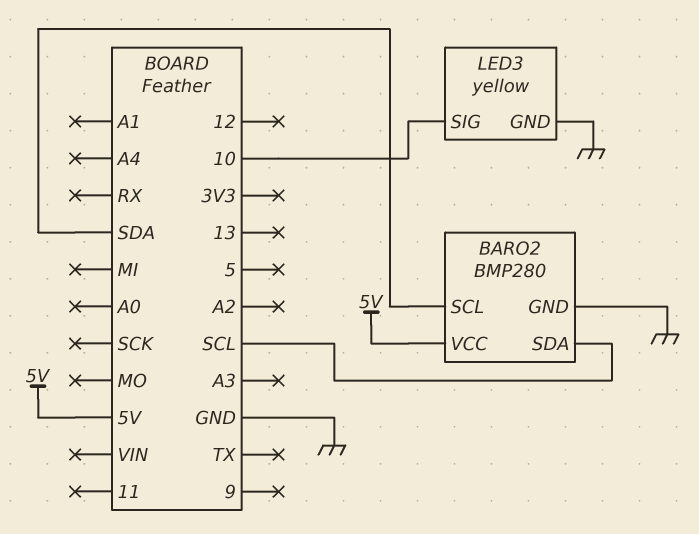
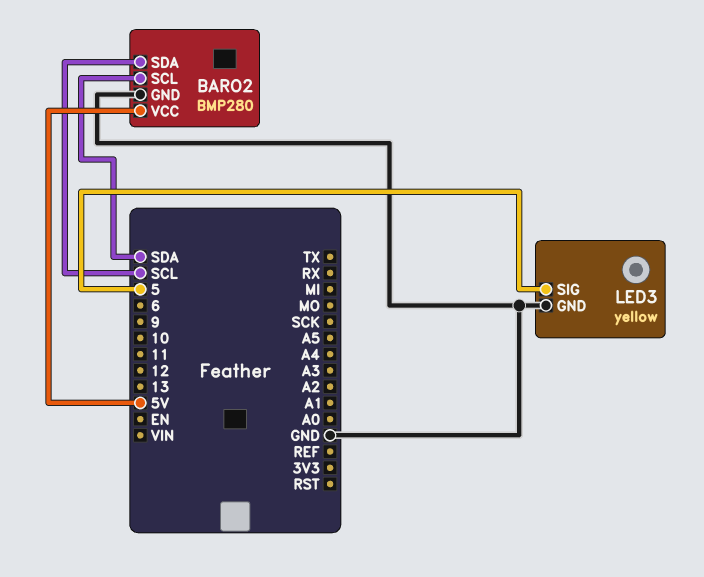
LED3 pin SIG: 10 -> 5

